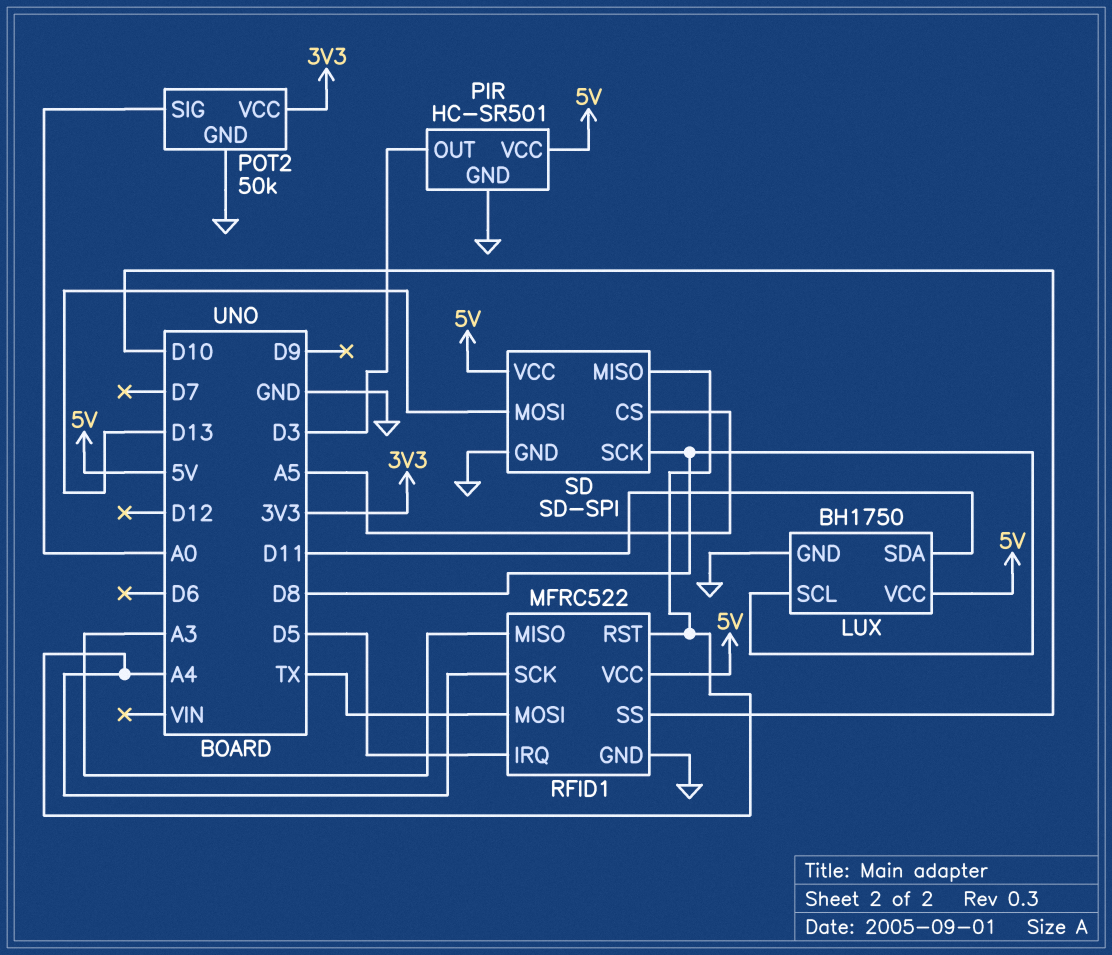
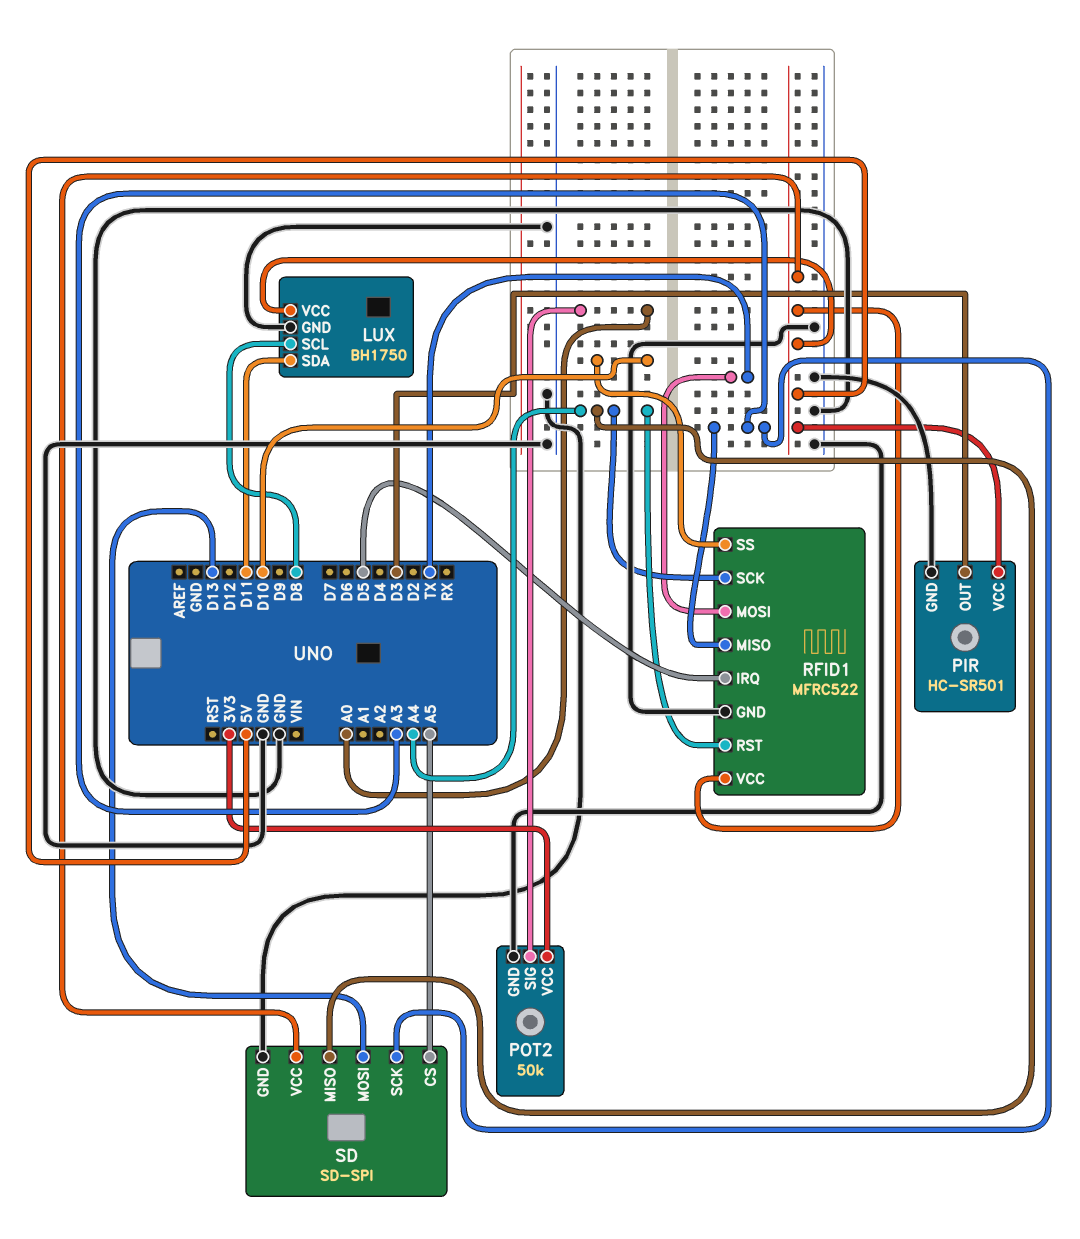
SD pin SCK: D8 -> A3

